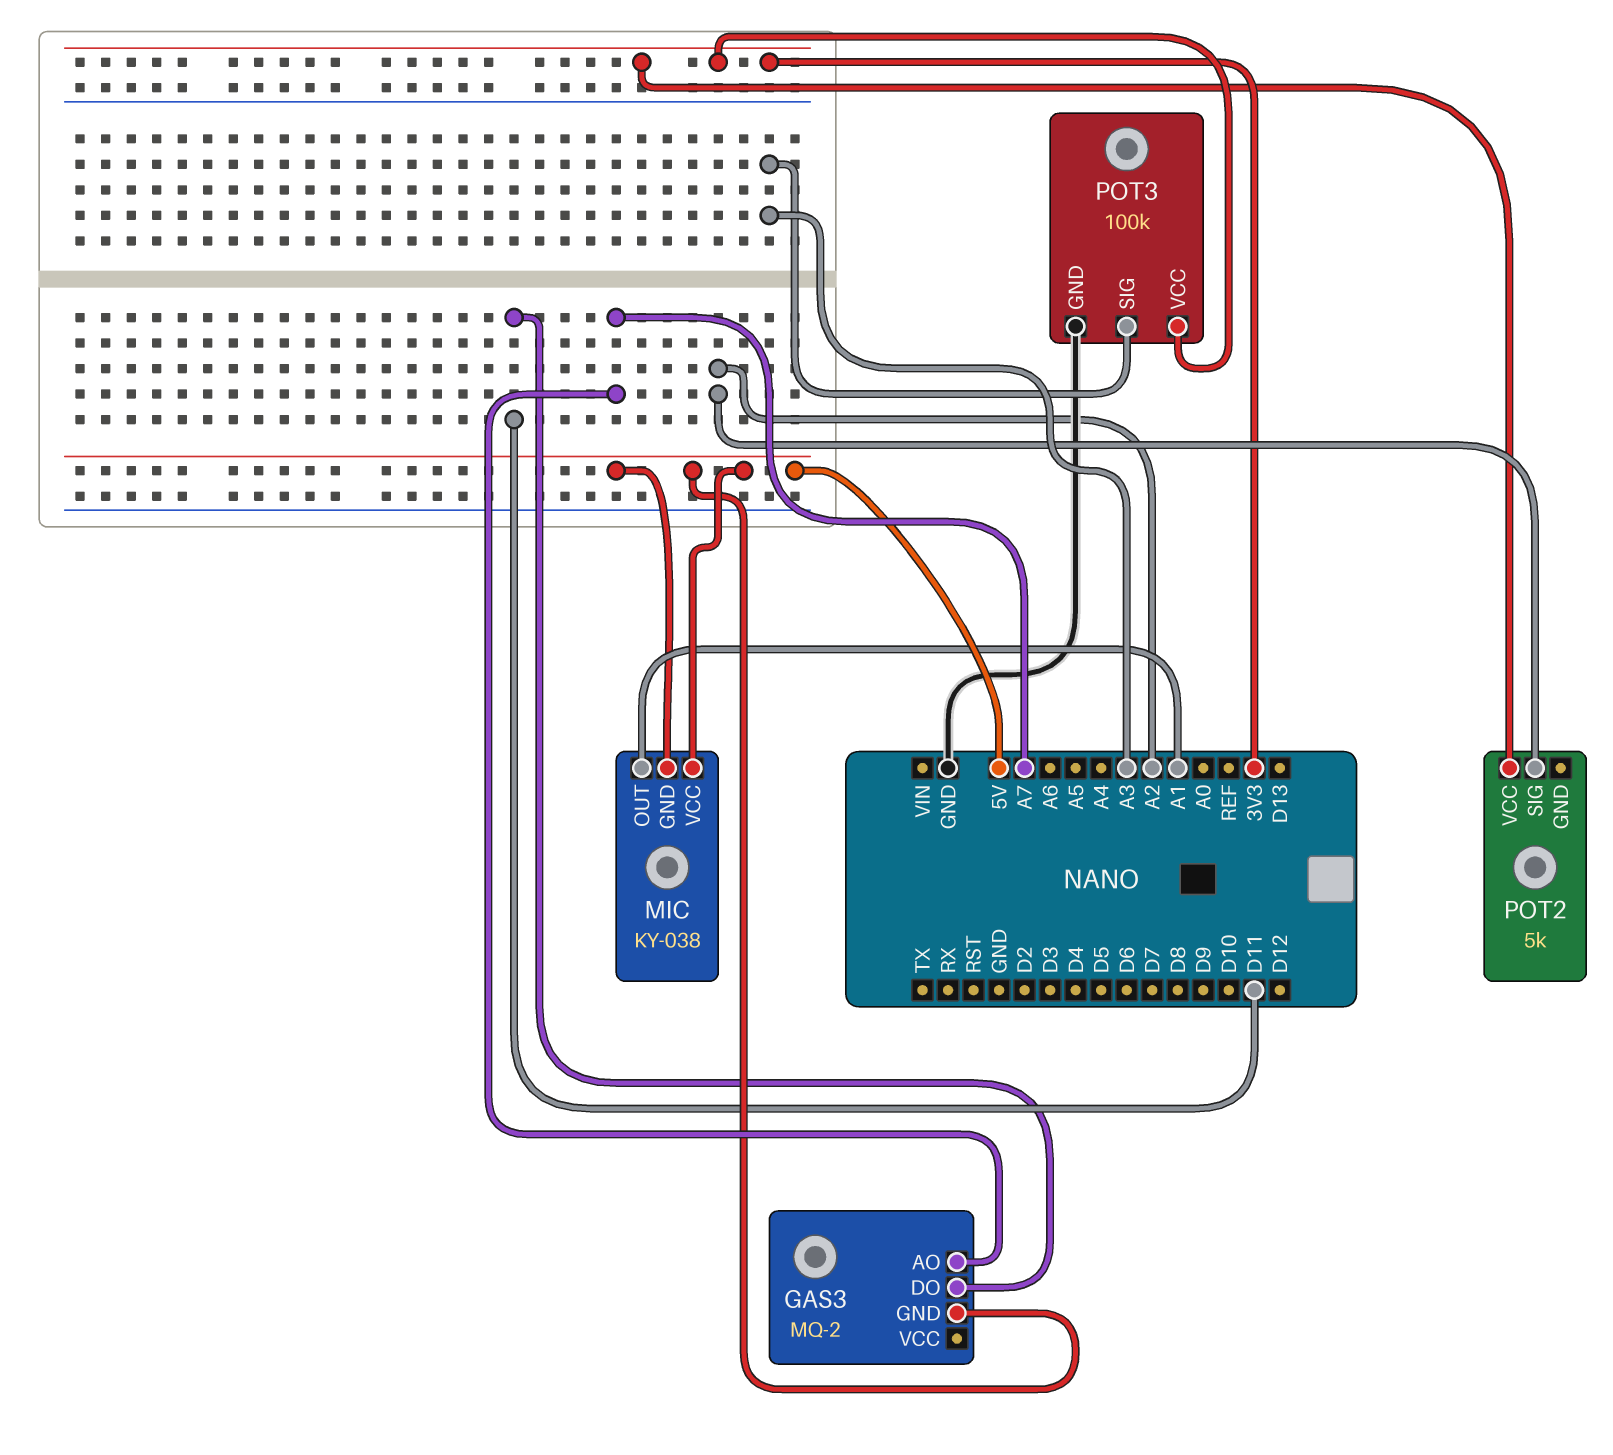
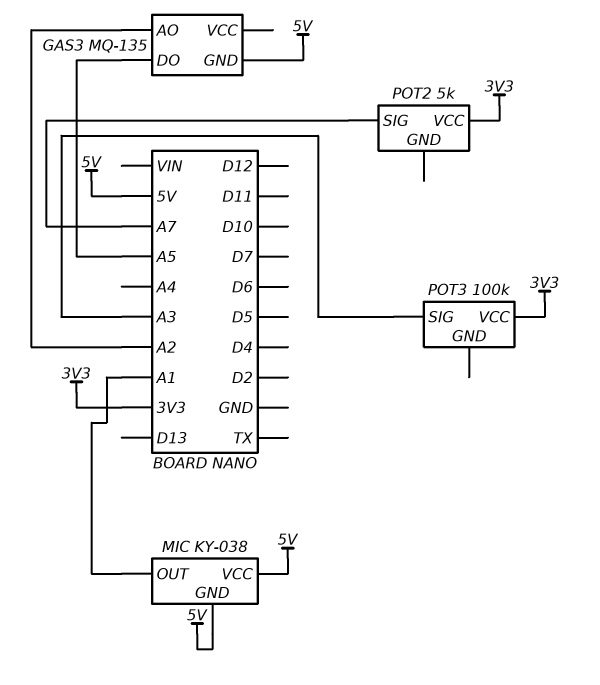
GAS3: MQ-2 -> MQ-135
GAS3 pin AO: A7 -> A2
GAS3 pin DO: D11 -> A5
POT2 pin SIG: A2 -> A7
POT3 pin GND: GND -> none

